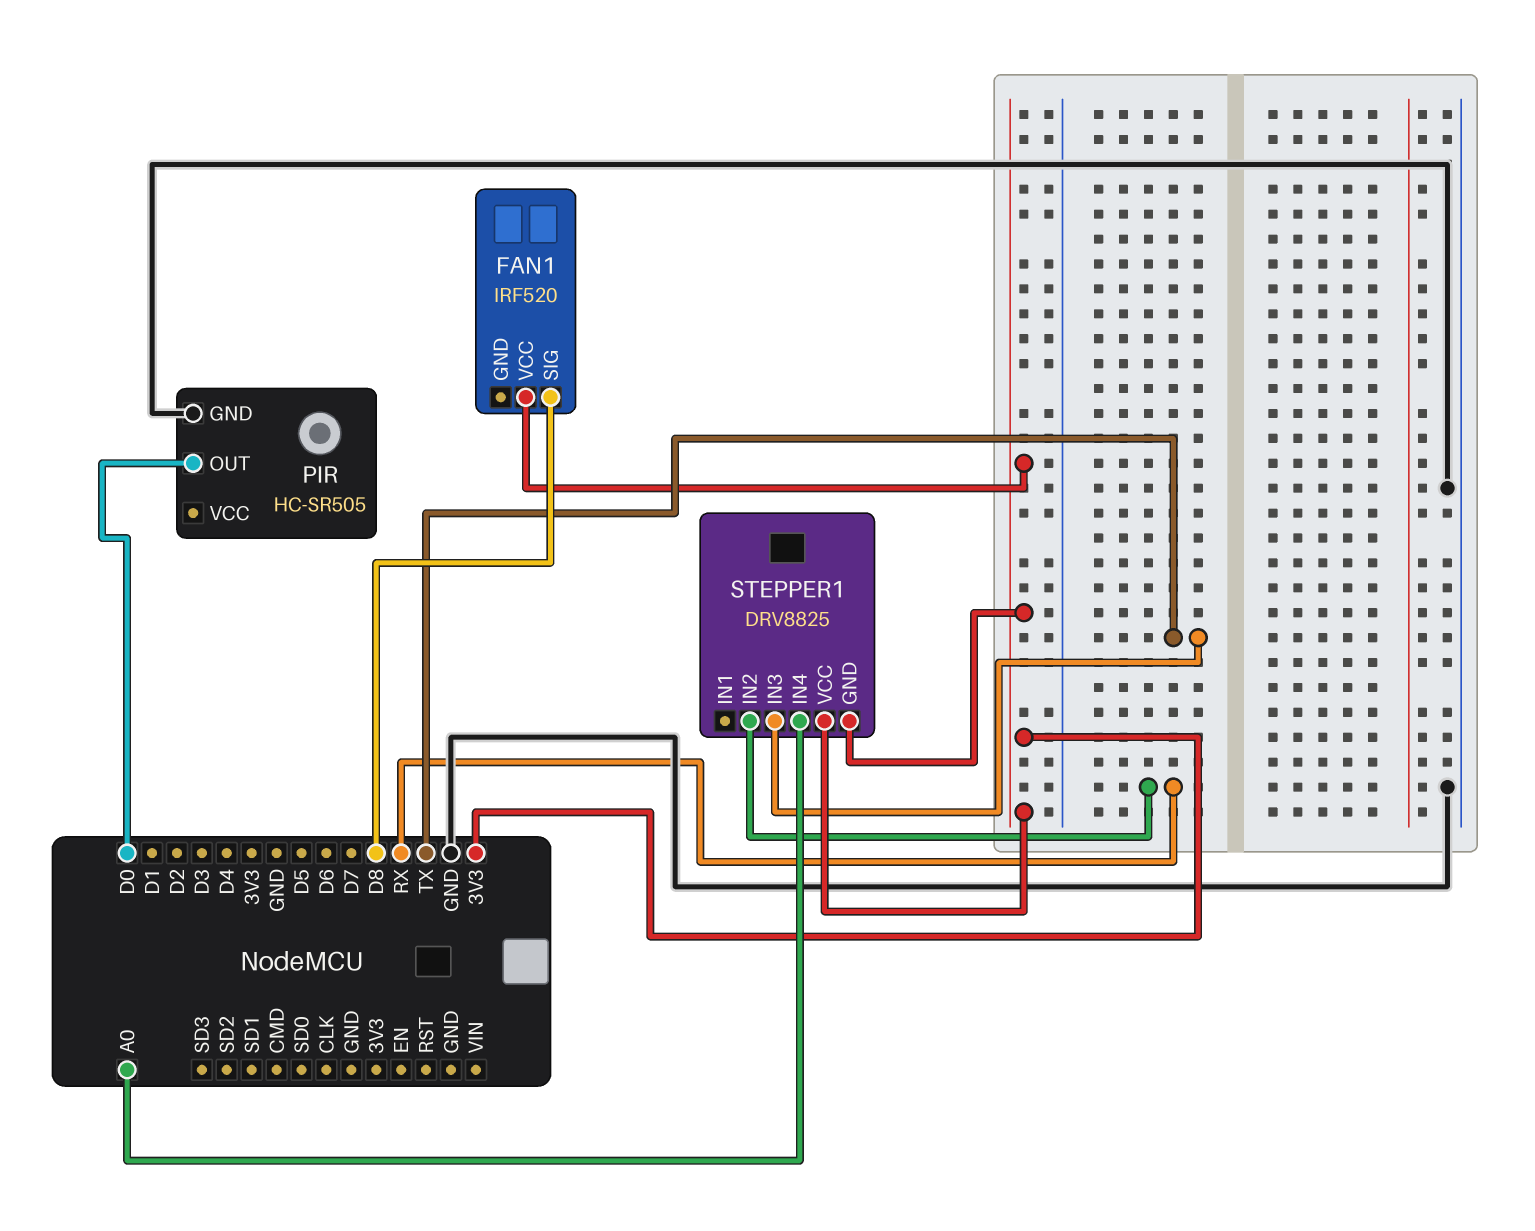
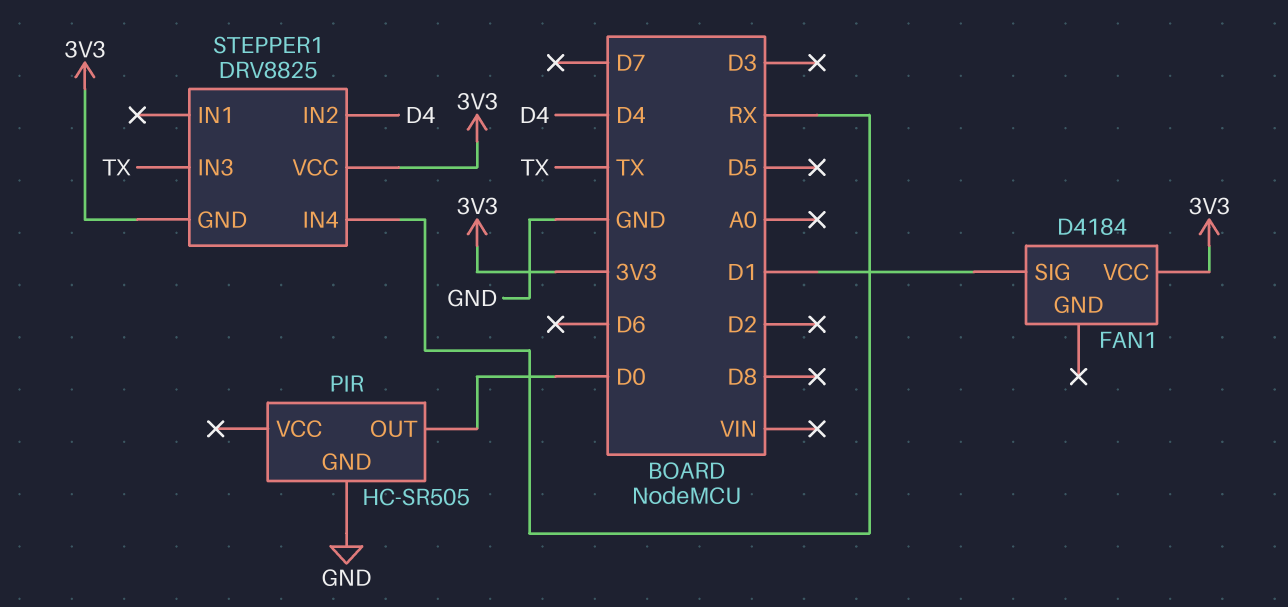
FAN1: IRF520 -> D4184
FAN1 pin SIG: D8 -> D1
STEPPER1 pin IN2: RX -> D4
STEPPER1 pin IN4: A0 -> RX

